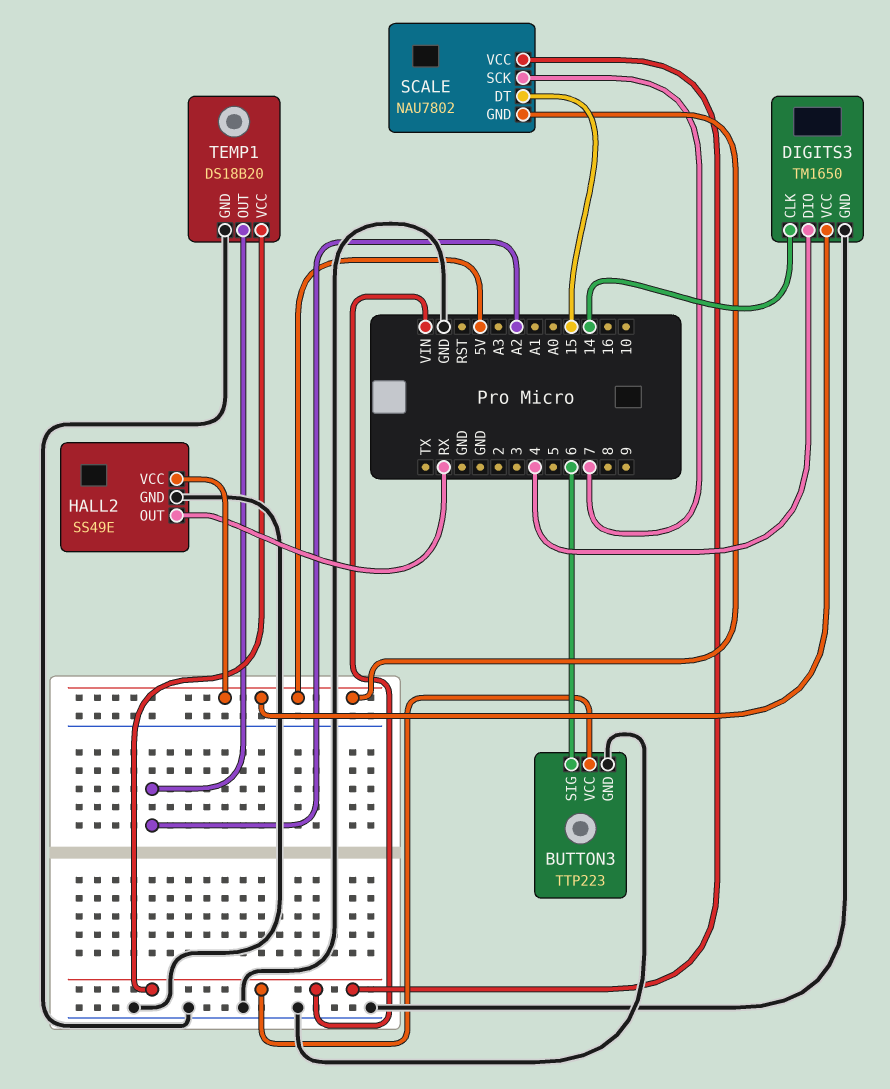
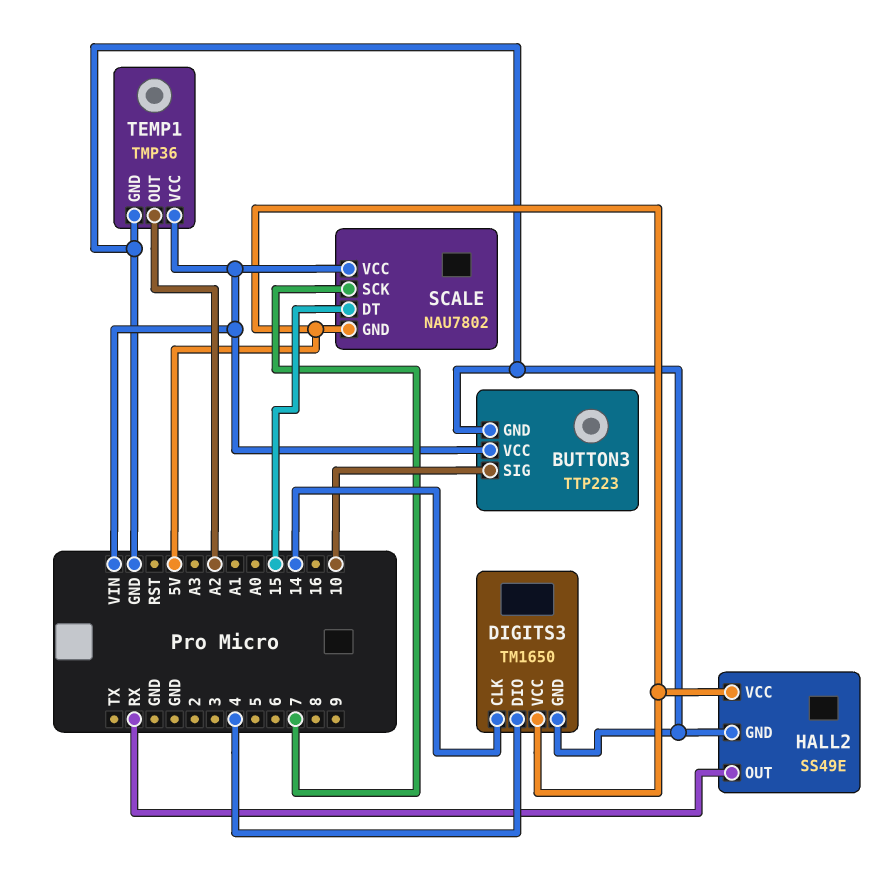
BUTTON3 pin SIG: 6 -> 10
TEMP1: DS18B20 -> TMP36

